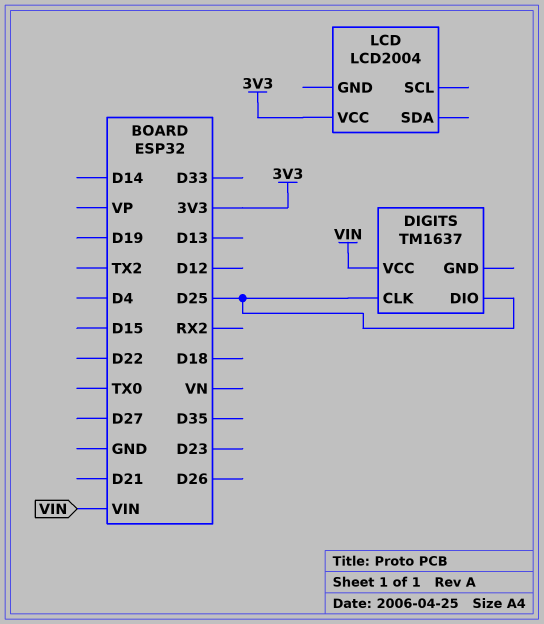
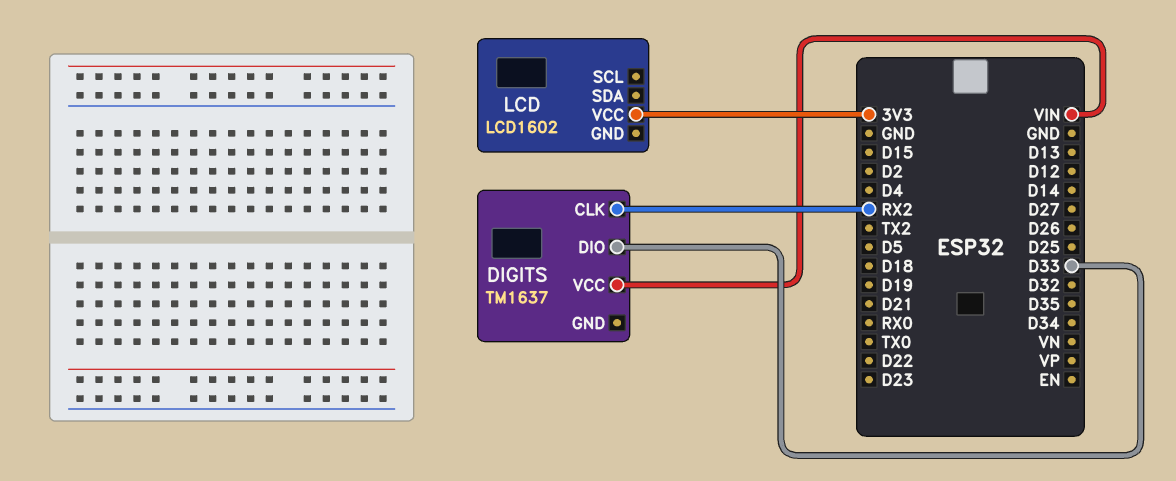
DIGITS pin CLK: D25 -> RX2
DIGITS pin DIO: D25 -> D33
LCD: LCD2004 -> LCD1602

